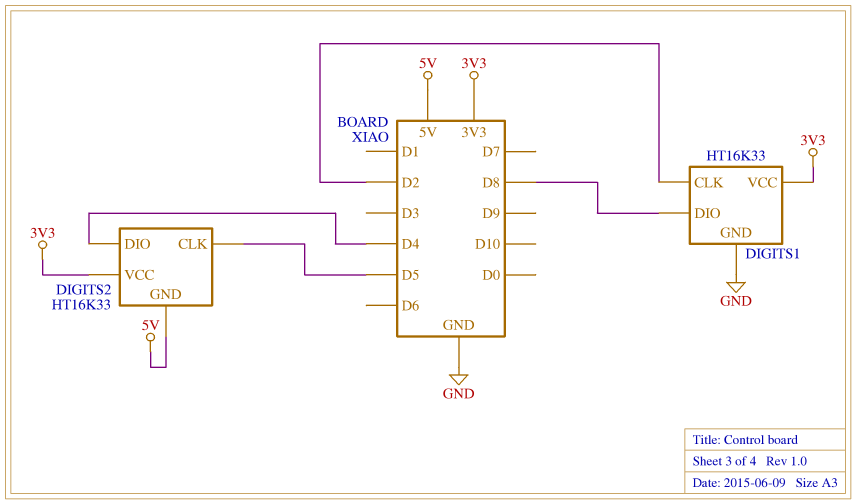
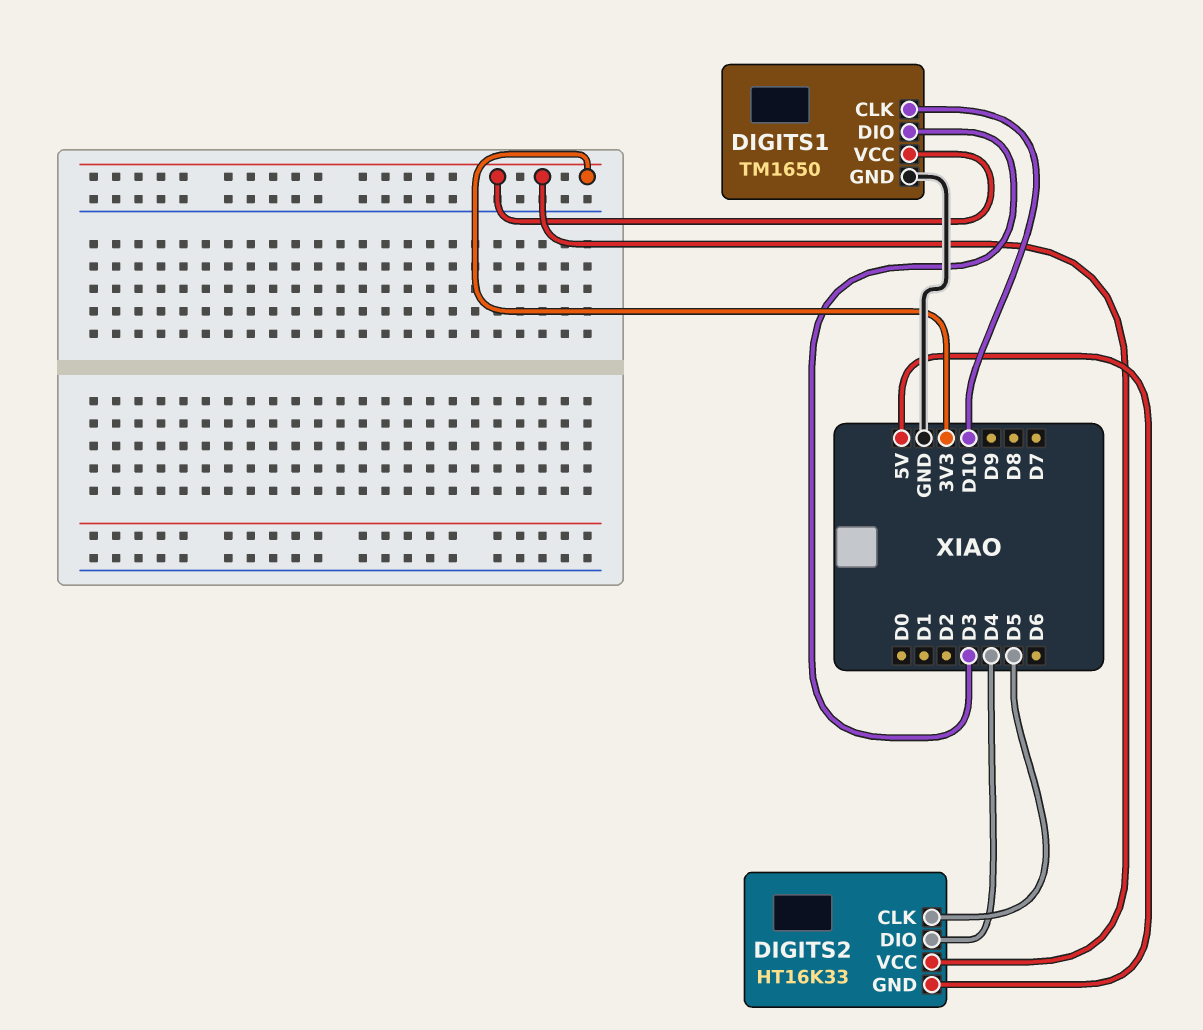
DIGITS1: HT16K33 -> TM1650
DIGITS1 pin CLK: D2 -> D10
DIGITS1 pin DIO: D8 -> D3

